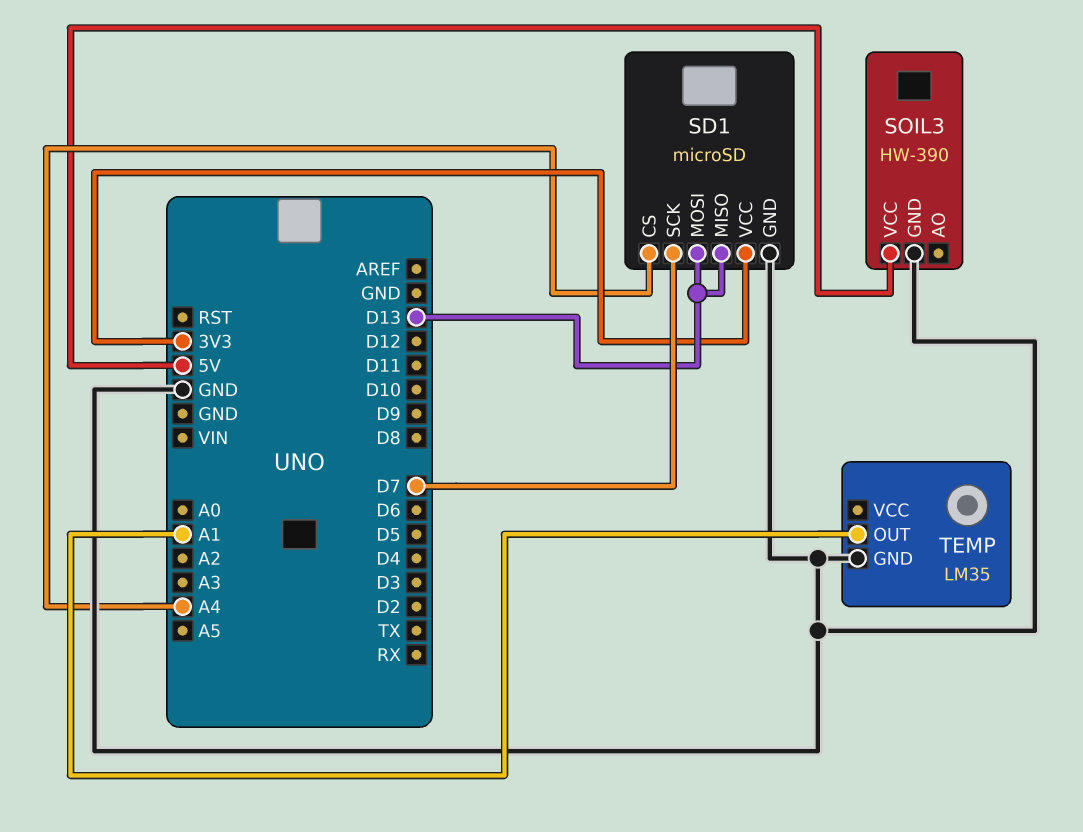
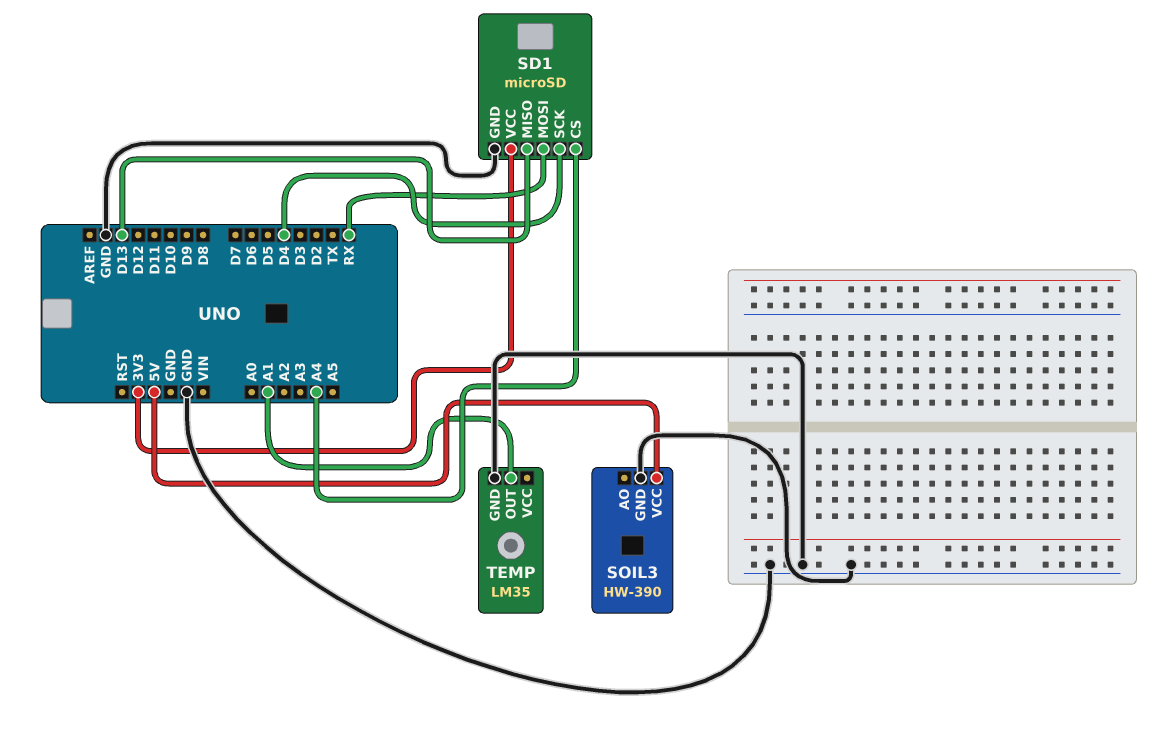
SD1 pin MOSI: D13 -> RX
SD1 pin SCK: D7 -> D4

